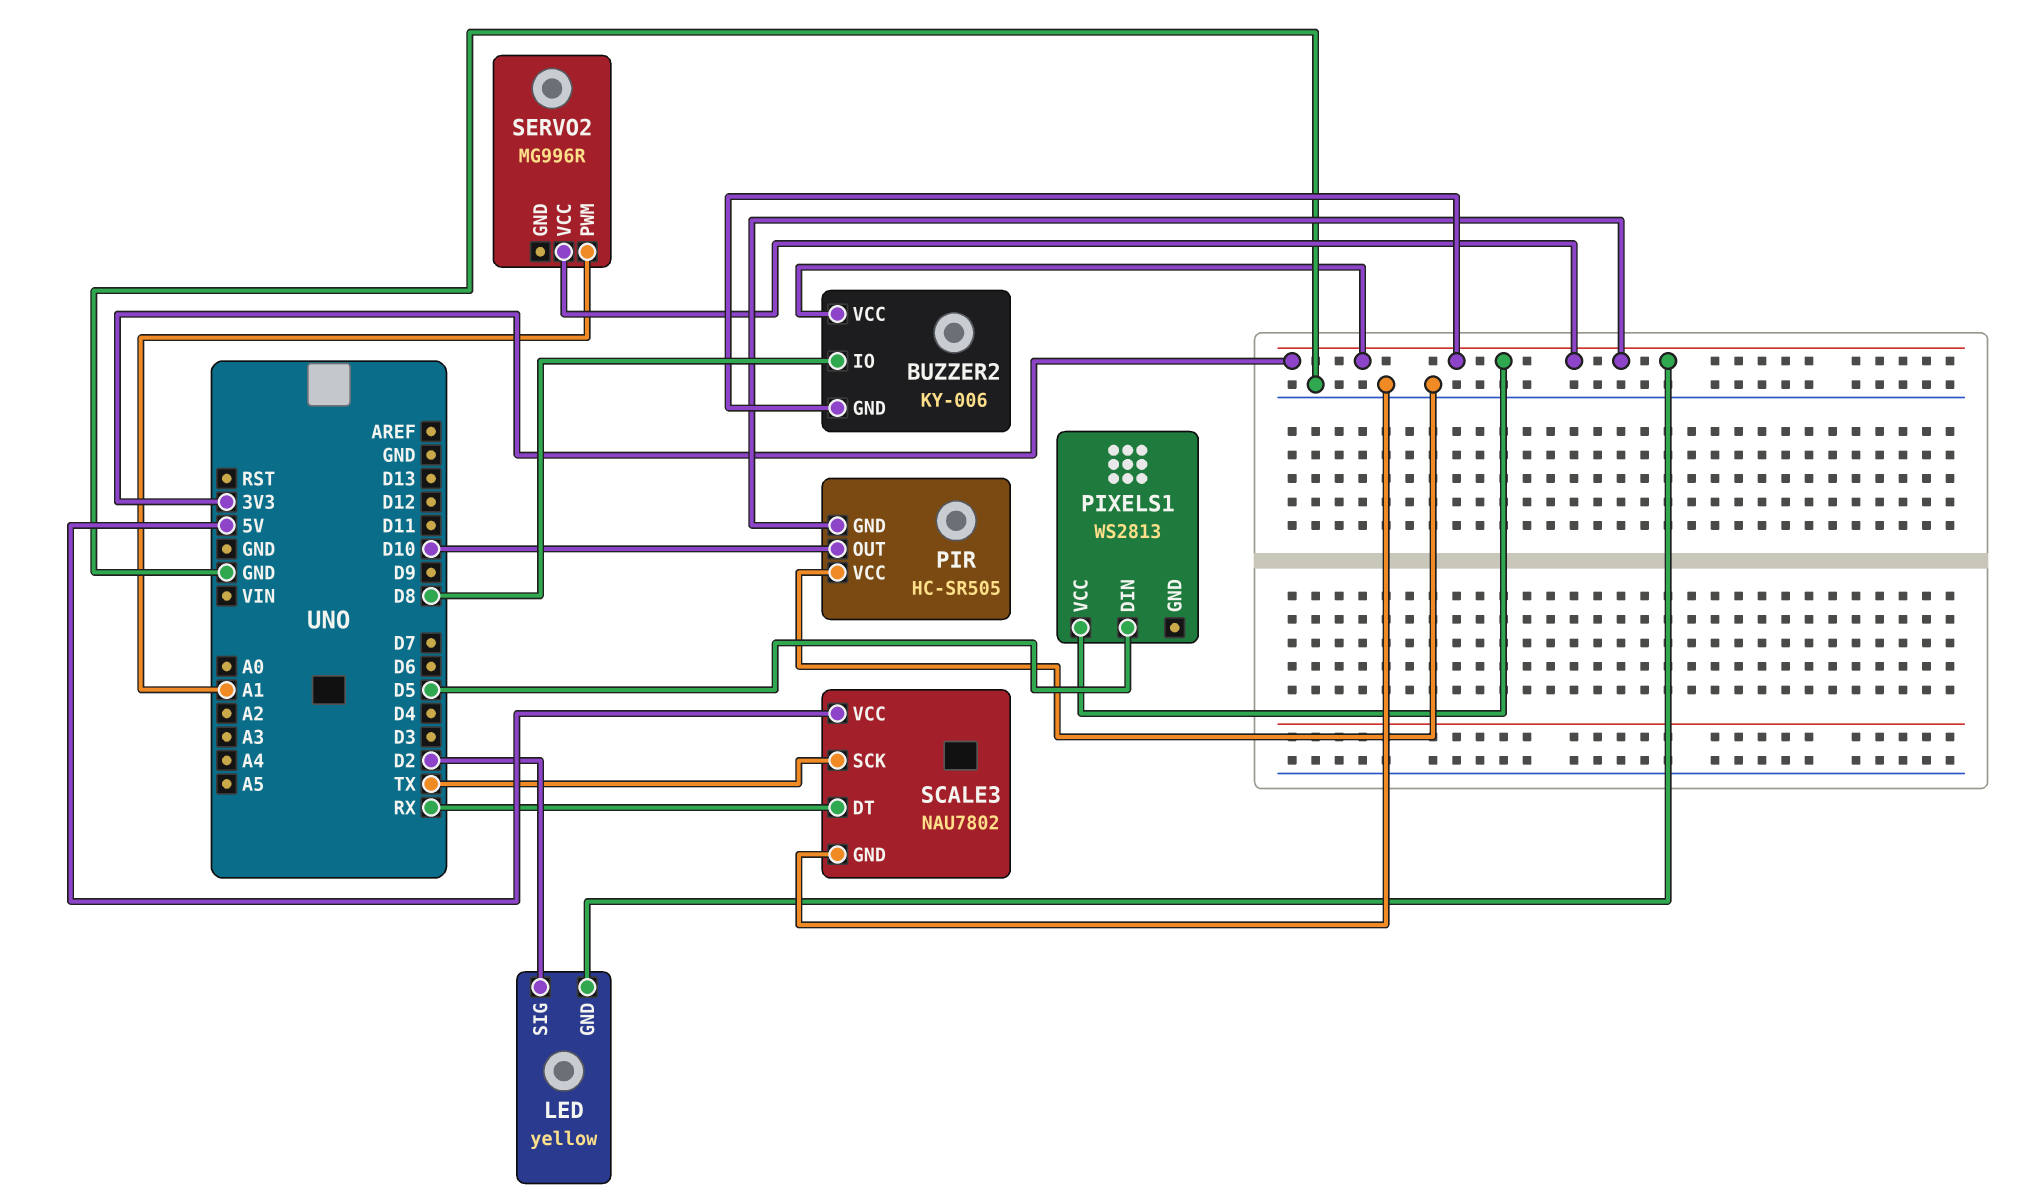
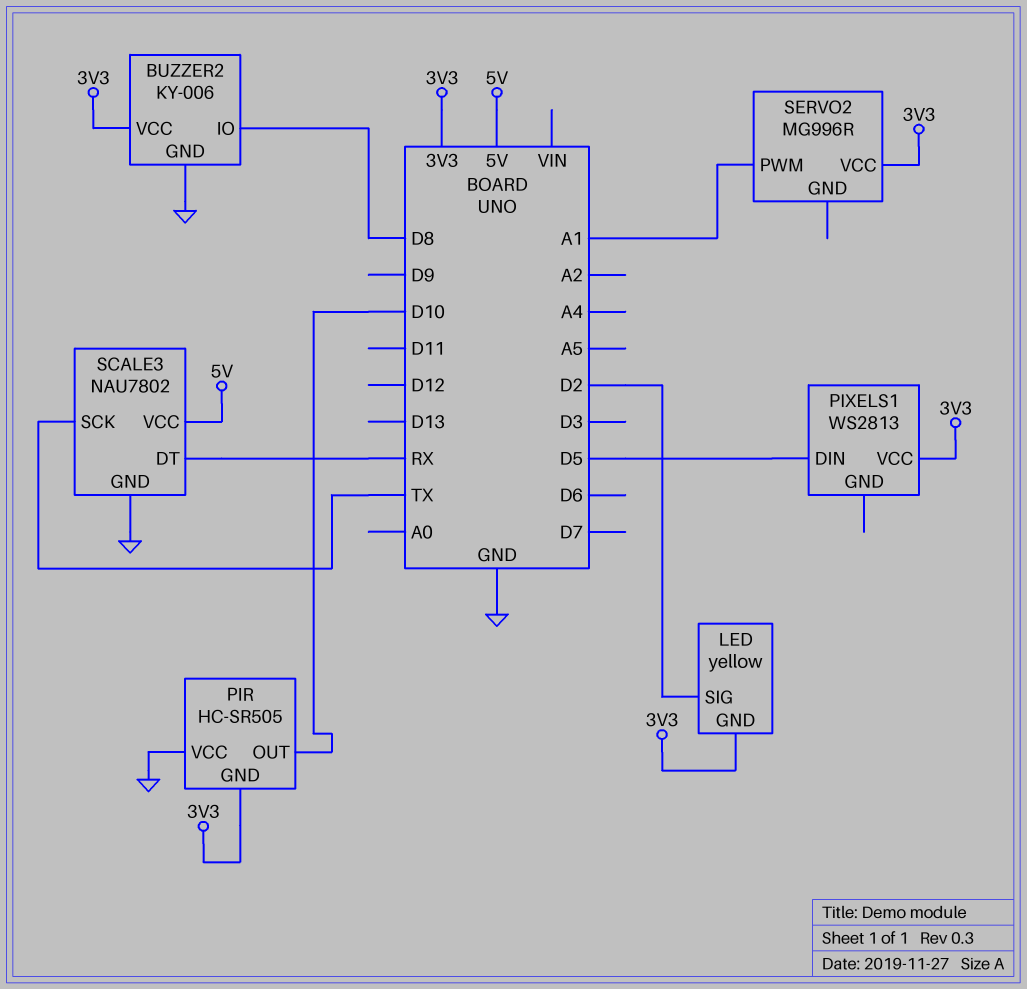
BUZZER2 pin GND: 3V3 -> GND

